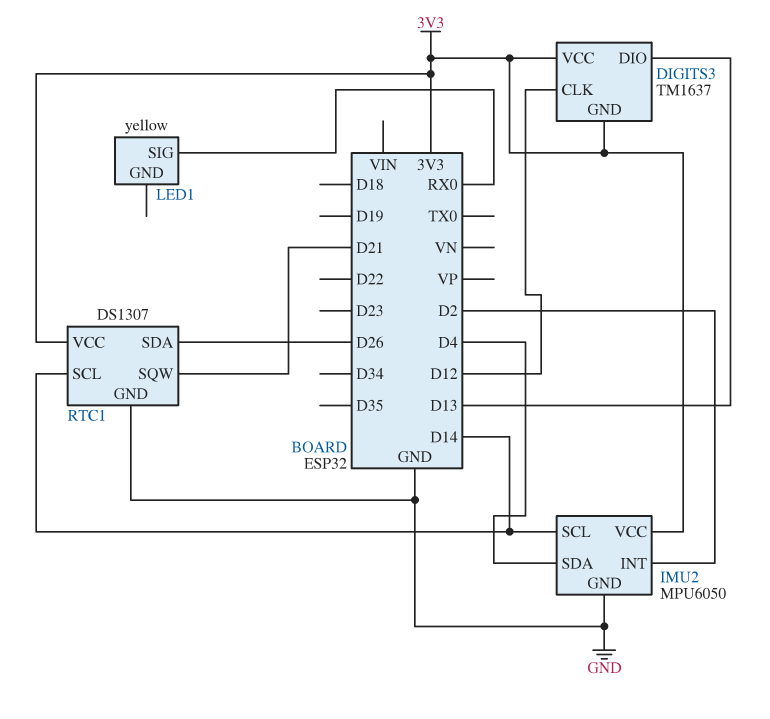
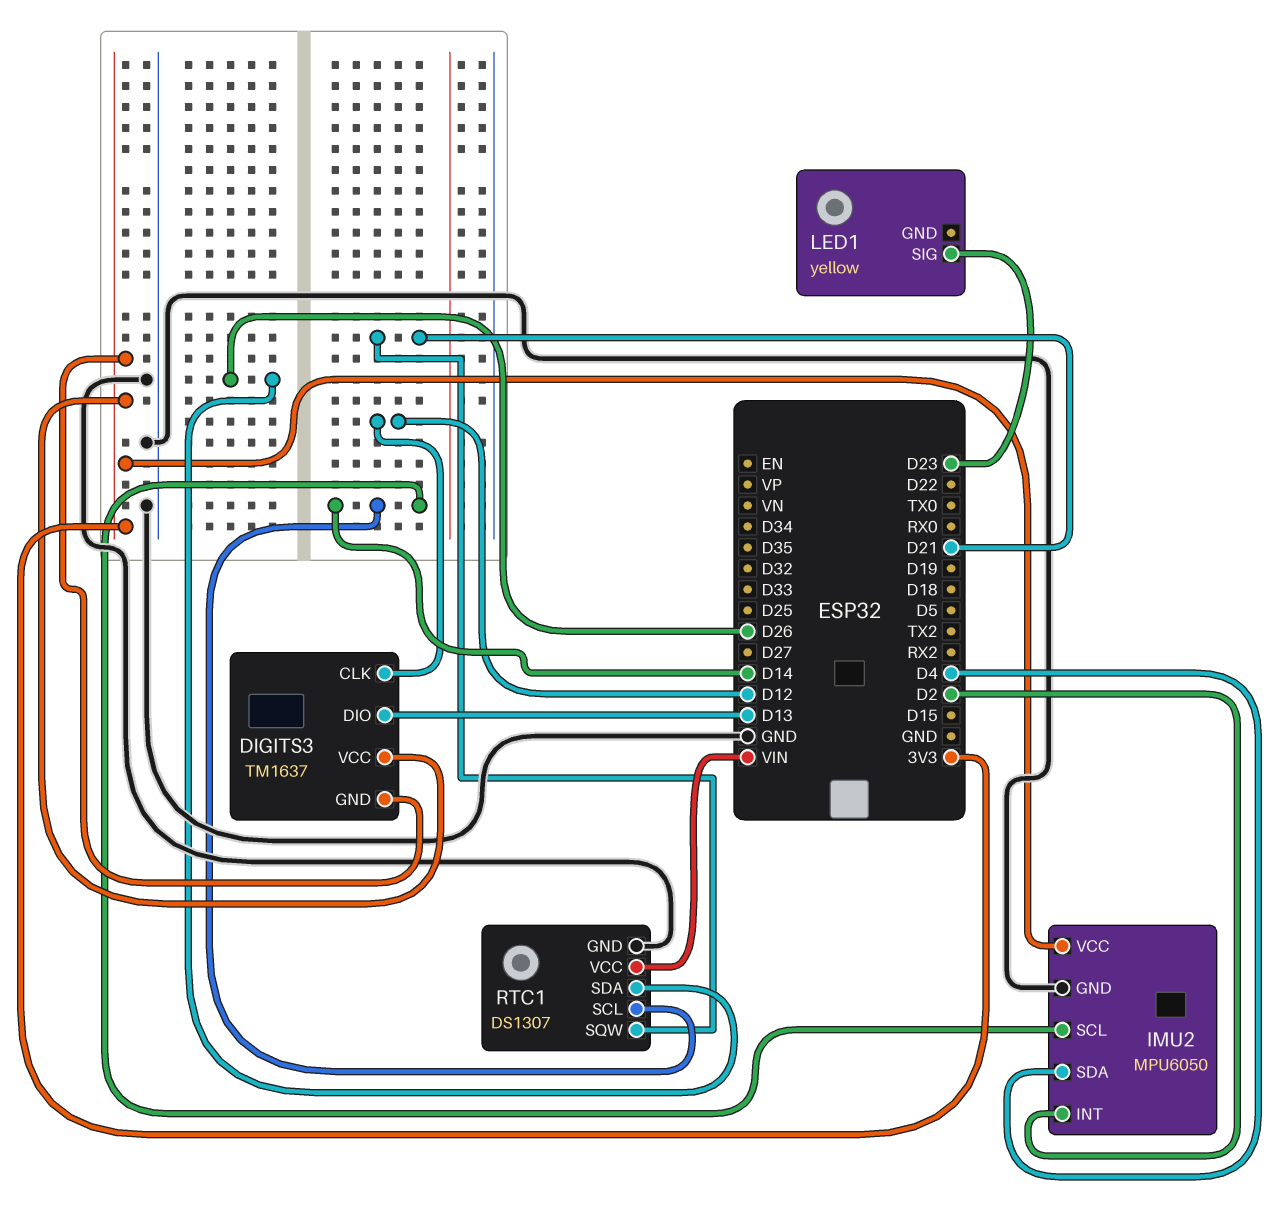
LED1 pin SIG: RX0 -> D23
RTC1 pin VCC: 3V3 -> VIN

